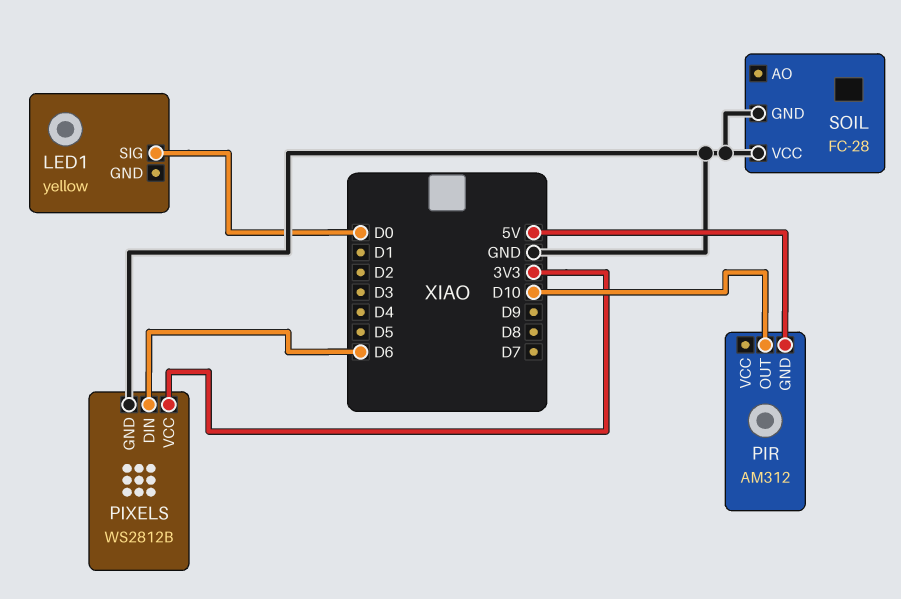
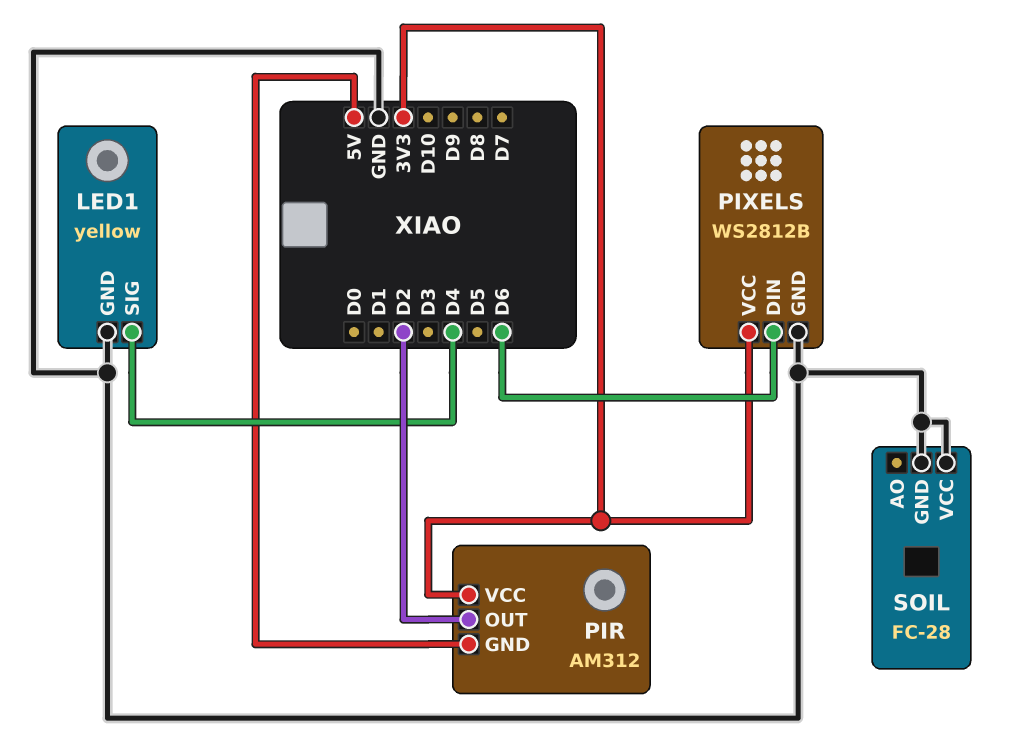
LED1 pin GND: none -> GND
LED1 pin SIG: D0 -> D4
PIR pin OUT: D10 -> D2
PIR pin VCC: none -> 3V3

